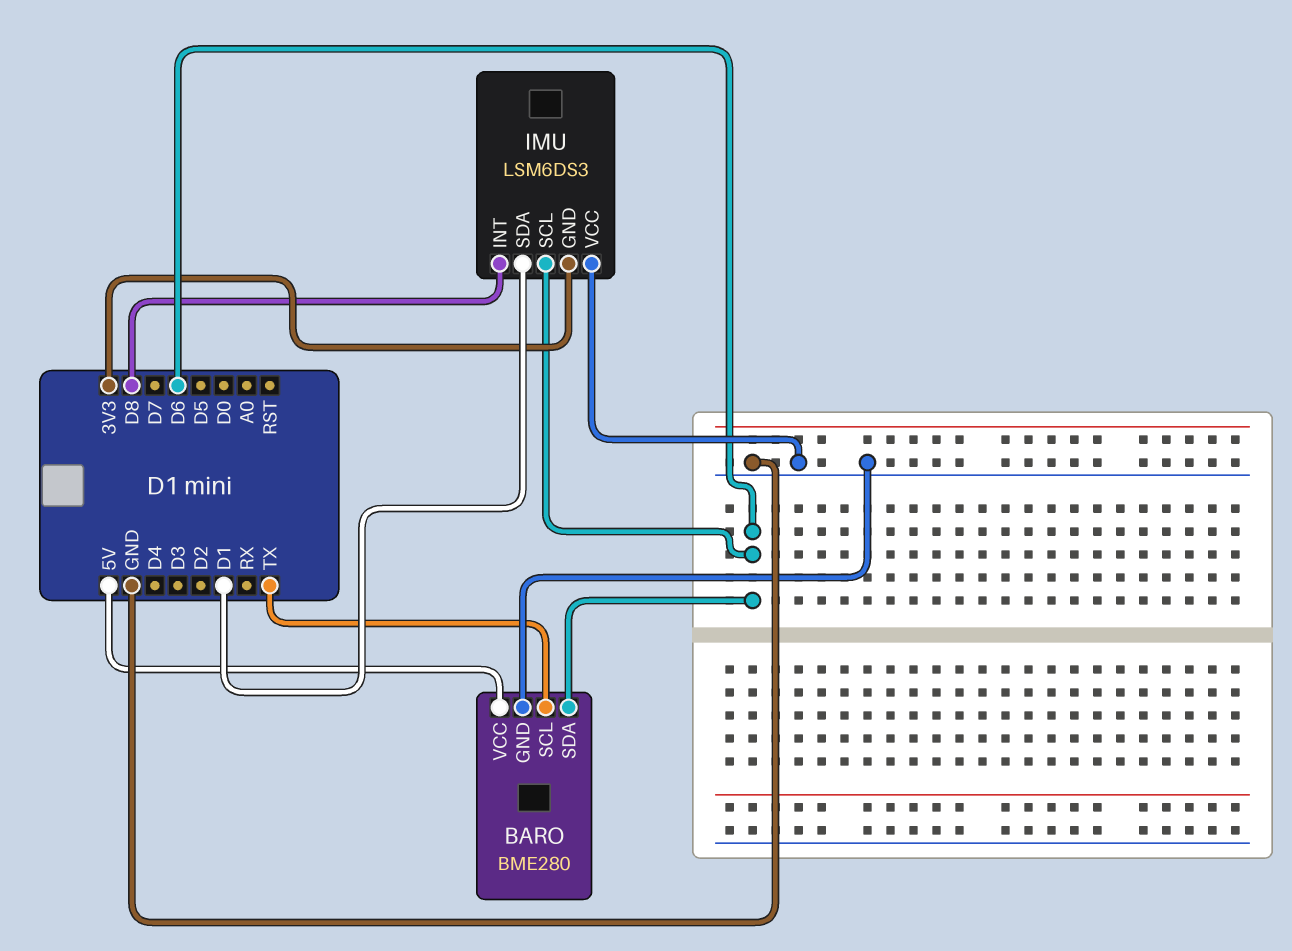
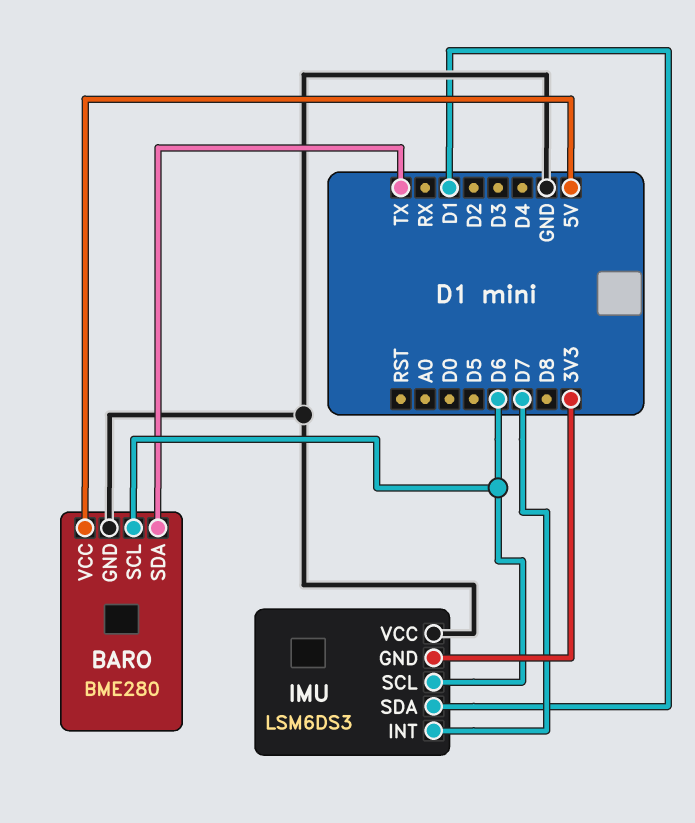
BARO pin SCL: TX -> D6
BARO pin SDA: D6 -> TX
IMU pin INT: D8 -> D7

